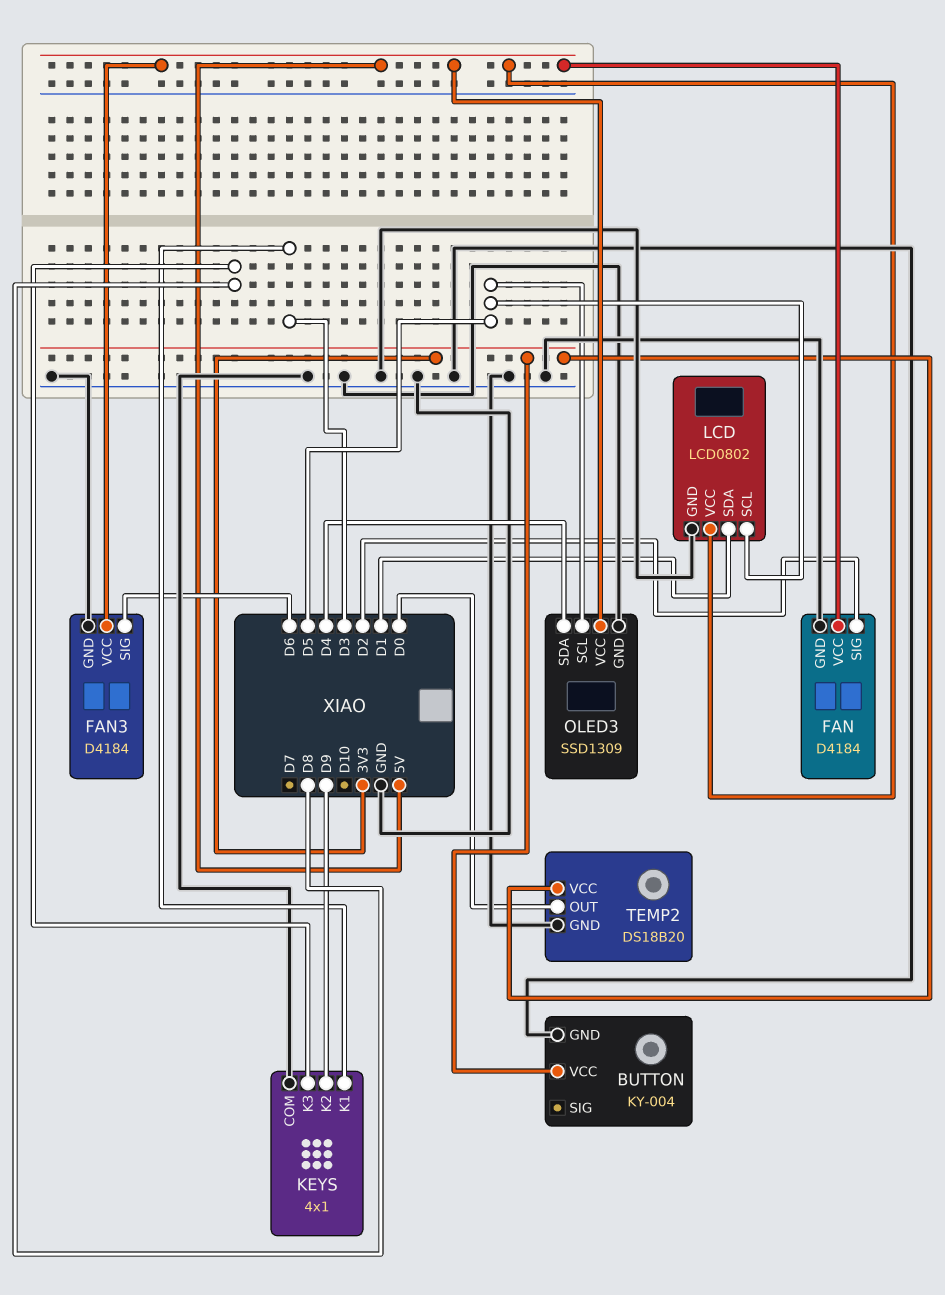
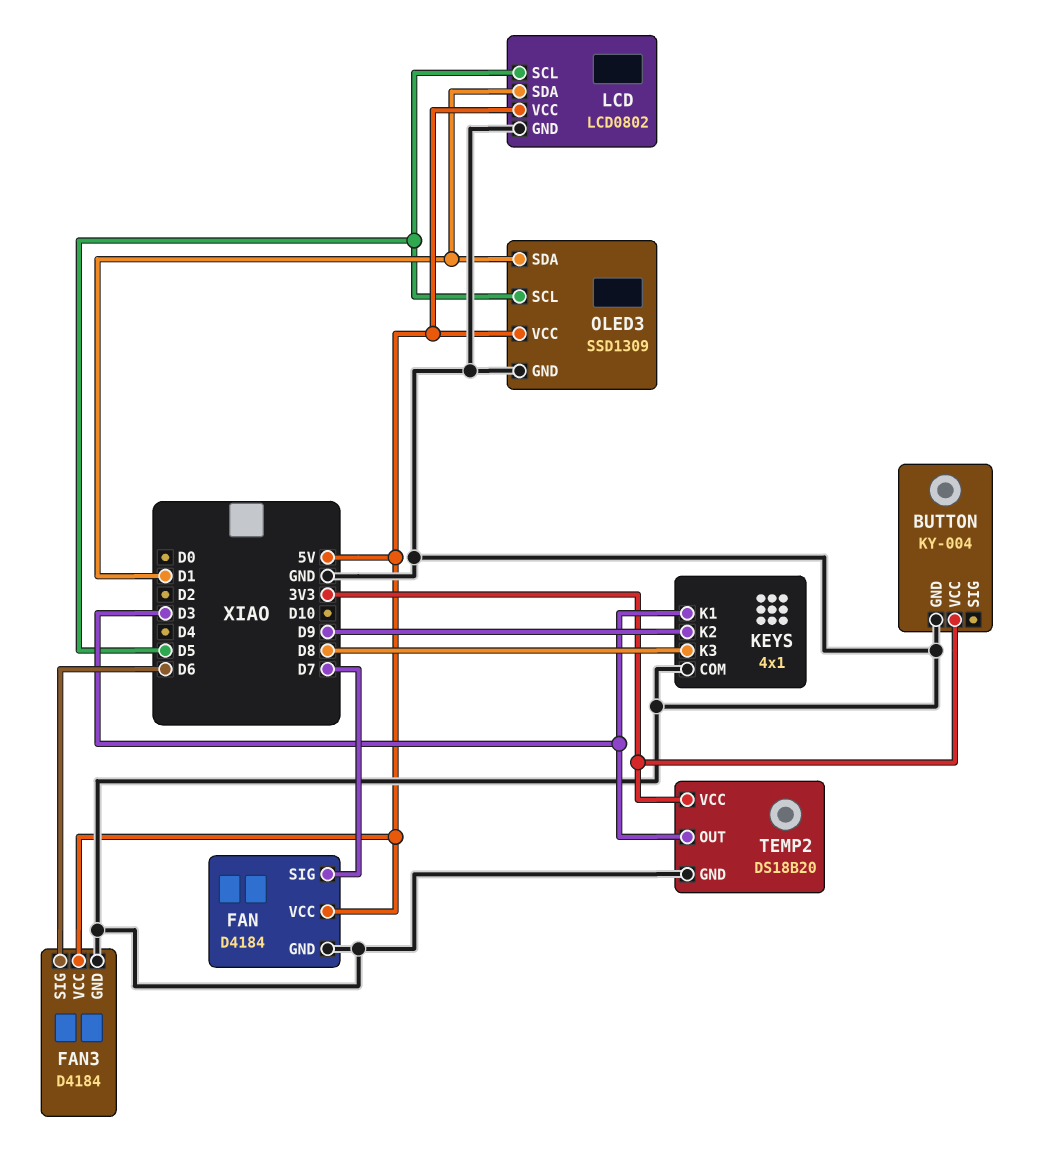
FAN pin SIG: D2 -> D7
OLED3 pin SDA: D4 -> D1
TEMP2 pin OUT: D0 -> D3

